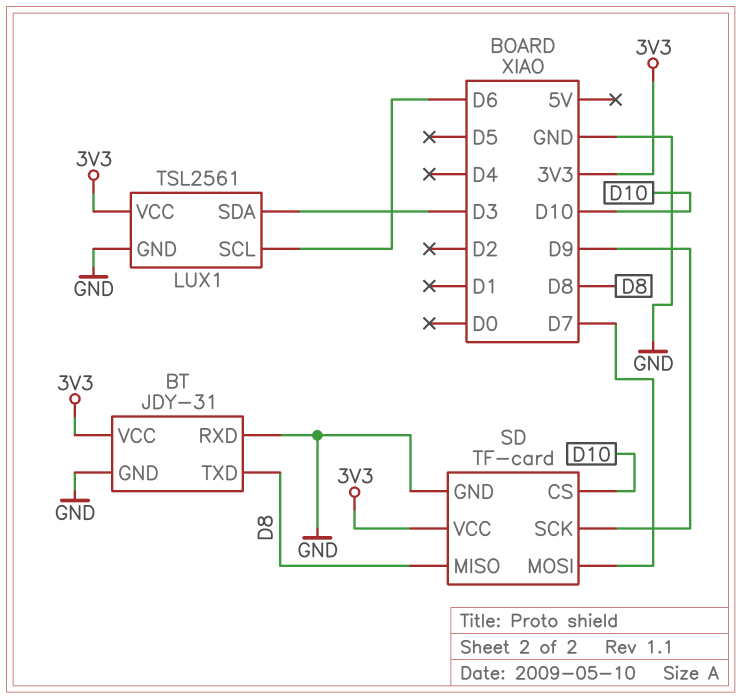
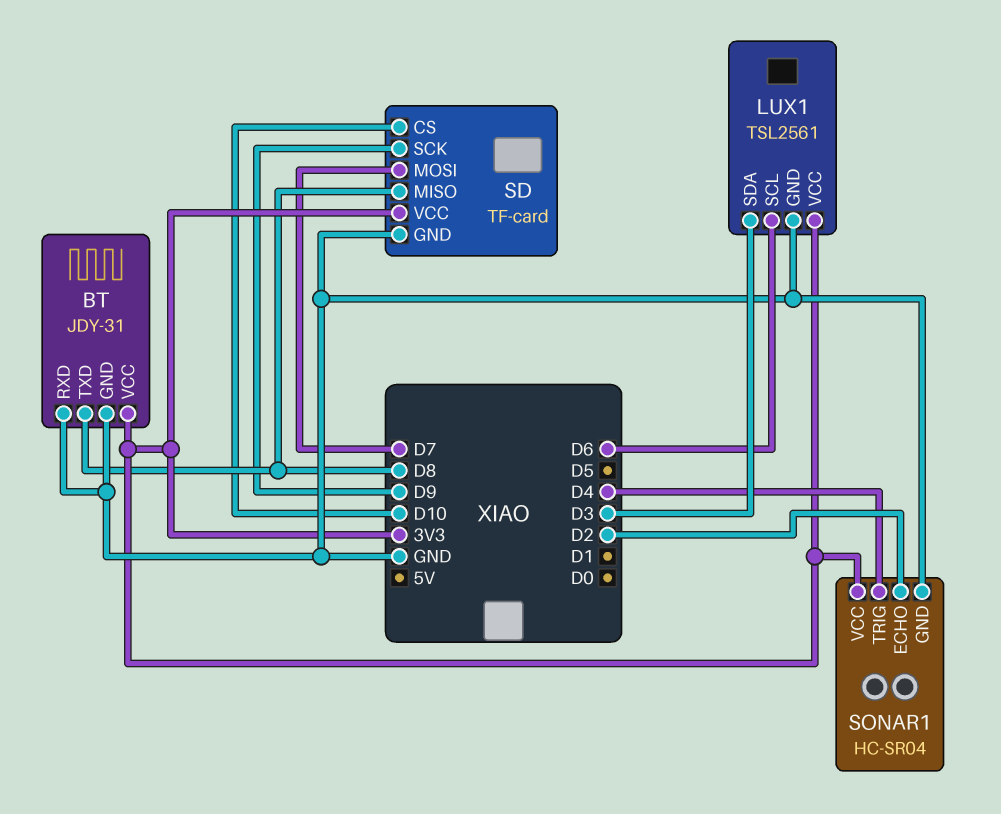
SONAR1: none -> HC-SR04
SONAR1 pin ECHO: none -> D2
SONAR1 pin GND: none -> GND
SONAR1 pin TRIG: none -> D4
SONAR1 pin VCC: none -> 3V3

